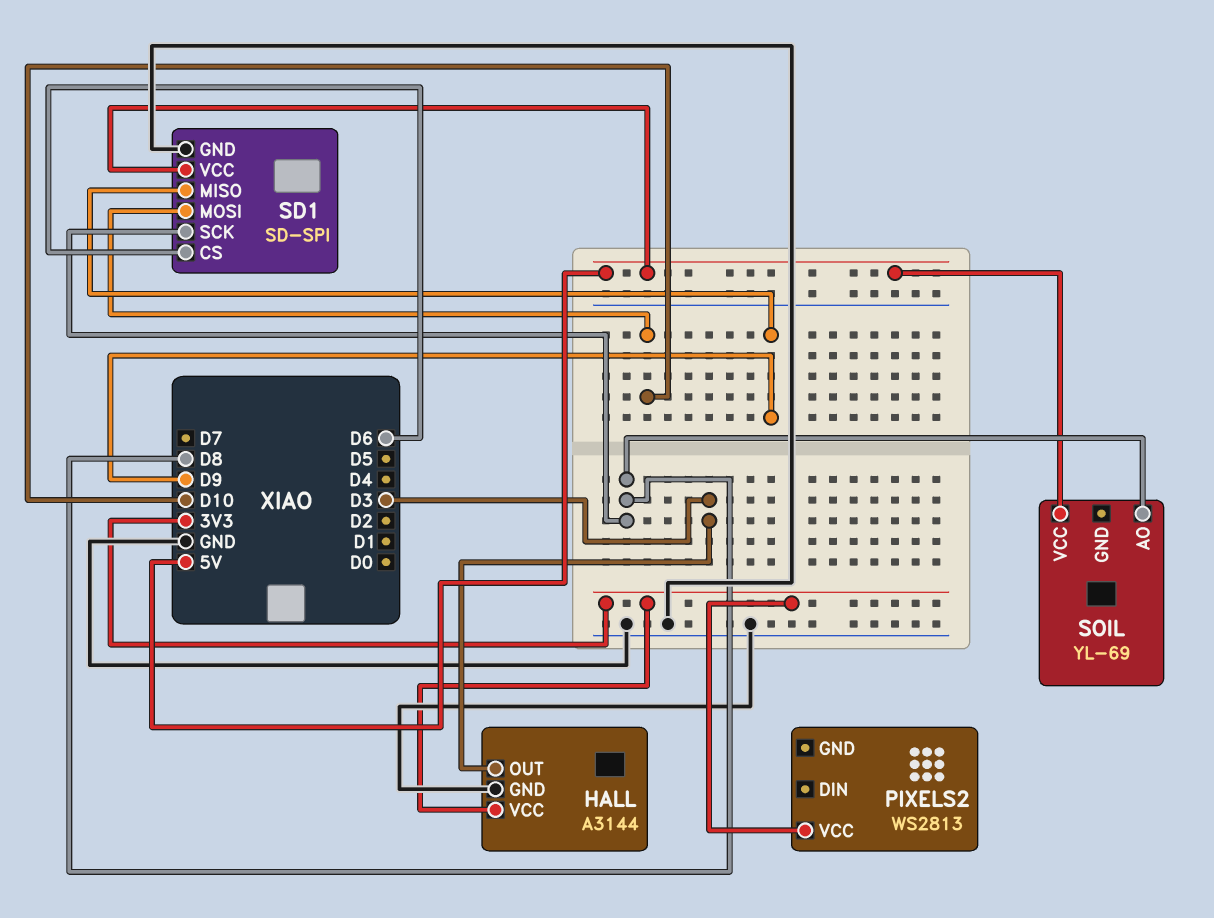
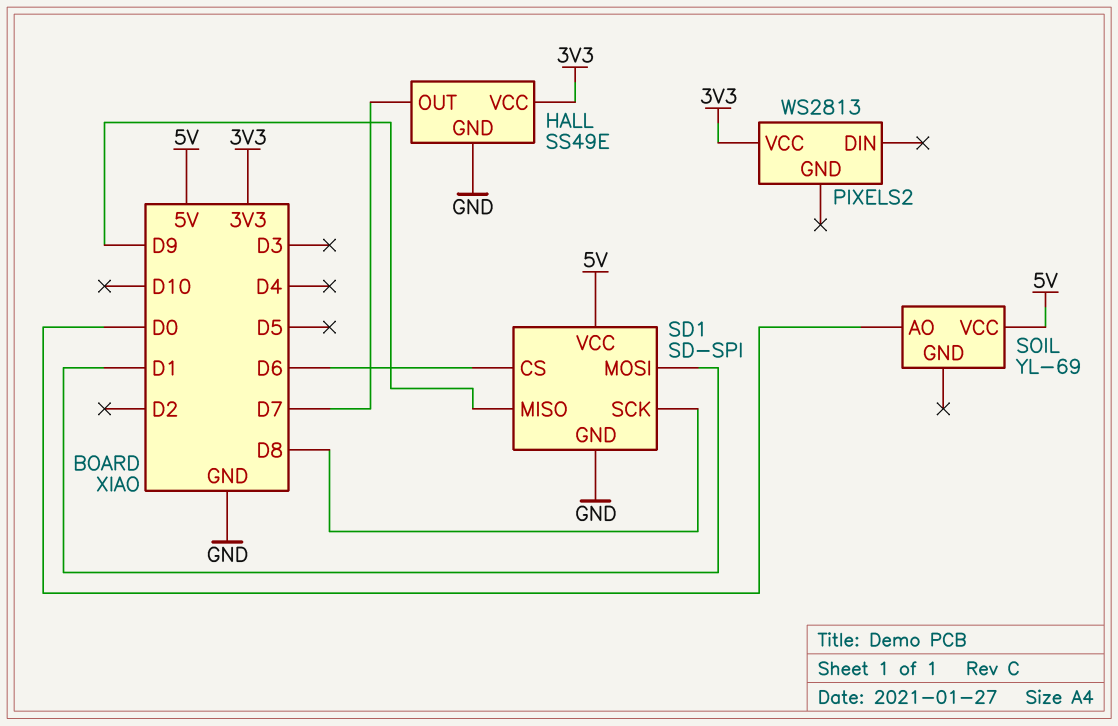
HALL: A3144 -> SS49E
HALL pin OUT: D3 -> D7
SD1 pin MOSI: D10 -> D1
SOIL pin AO: D8 -> D0

